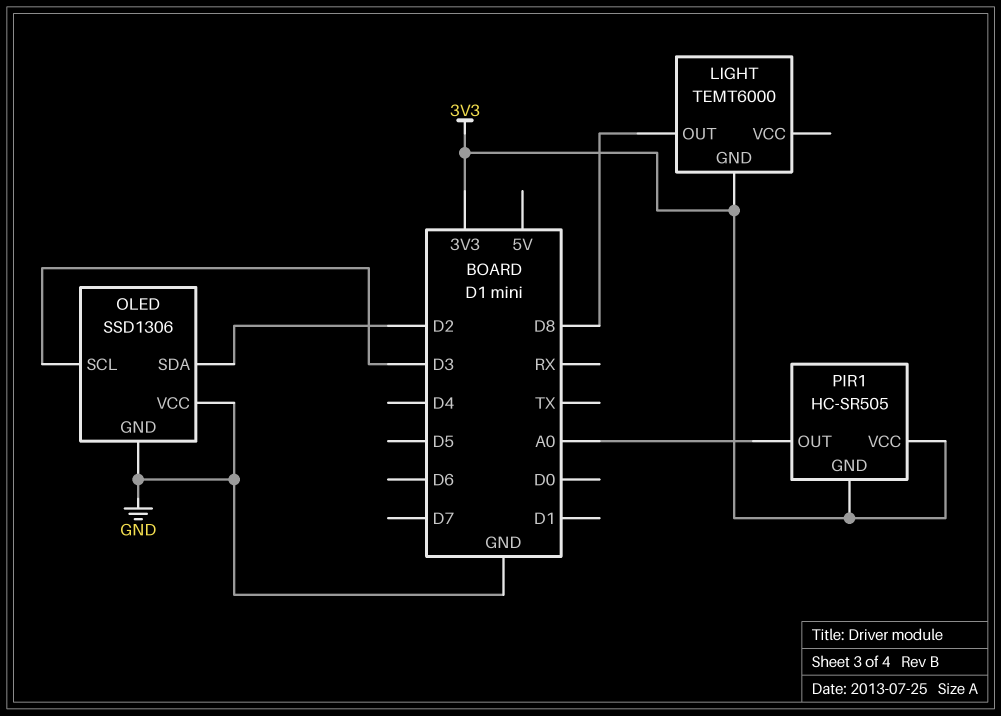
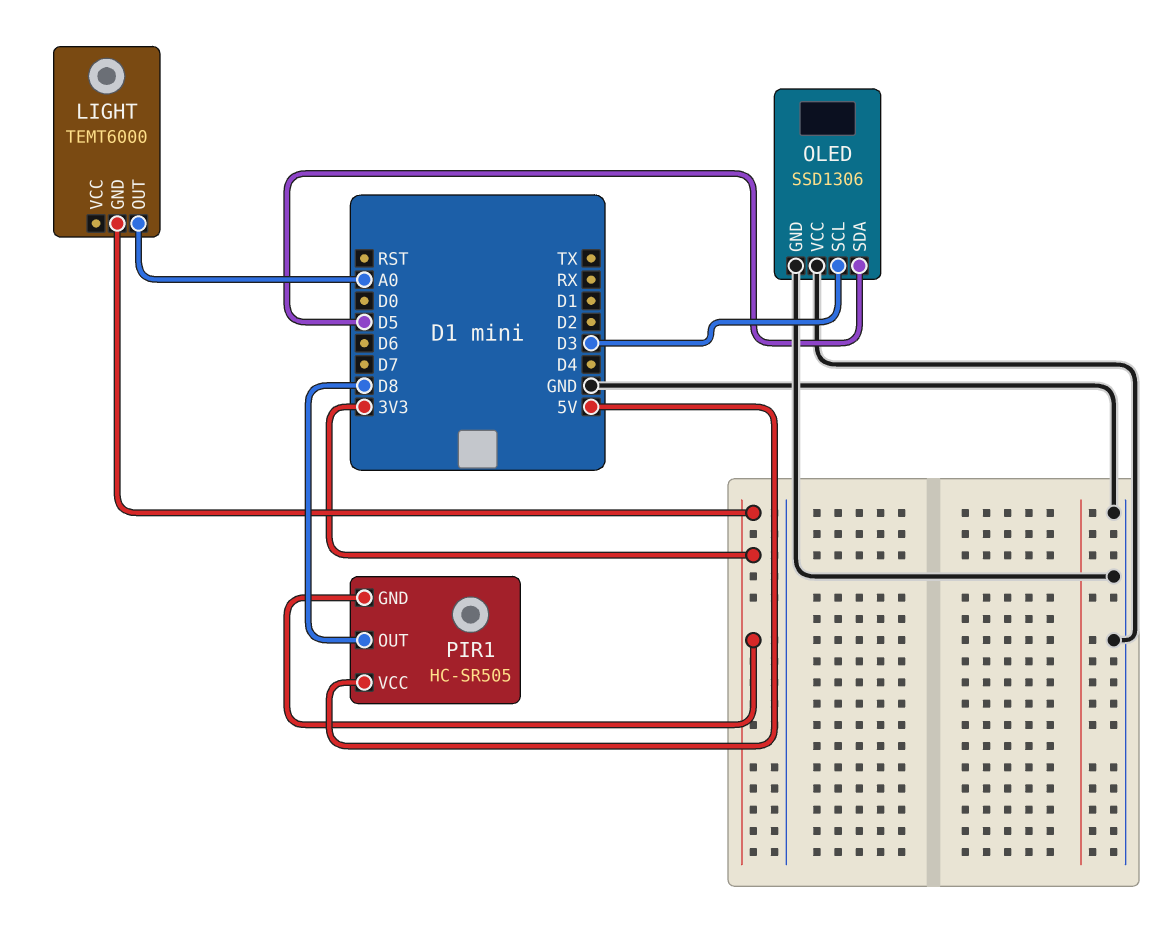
LIGHT pin OUT: D8 -> A0
OLED pin SDA: D2 -> D5
PIR1 pin OUT: A0 -> D8
PIR1 pin VCC: 3V3 -> 5V

